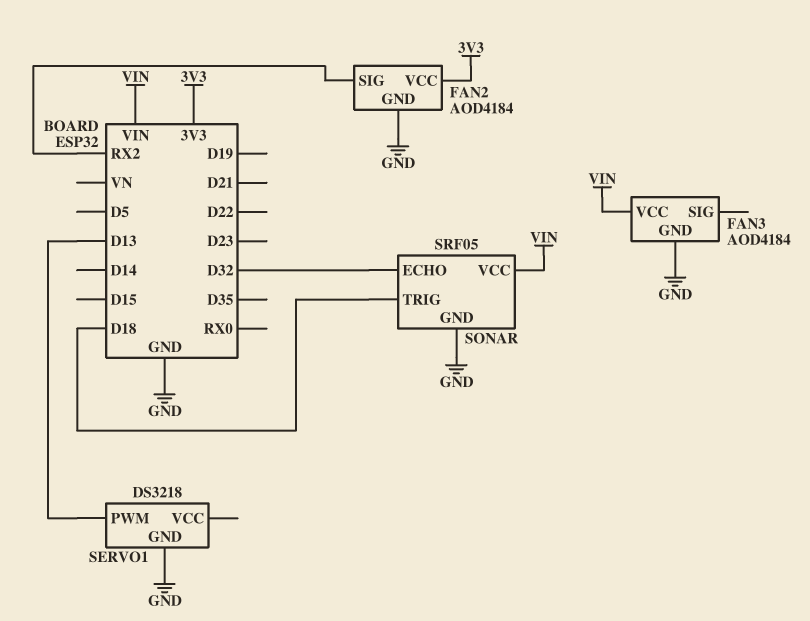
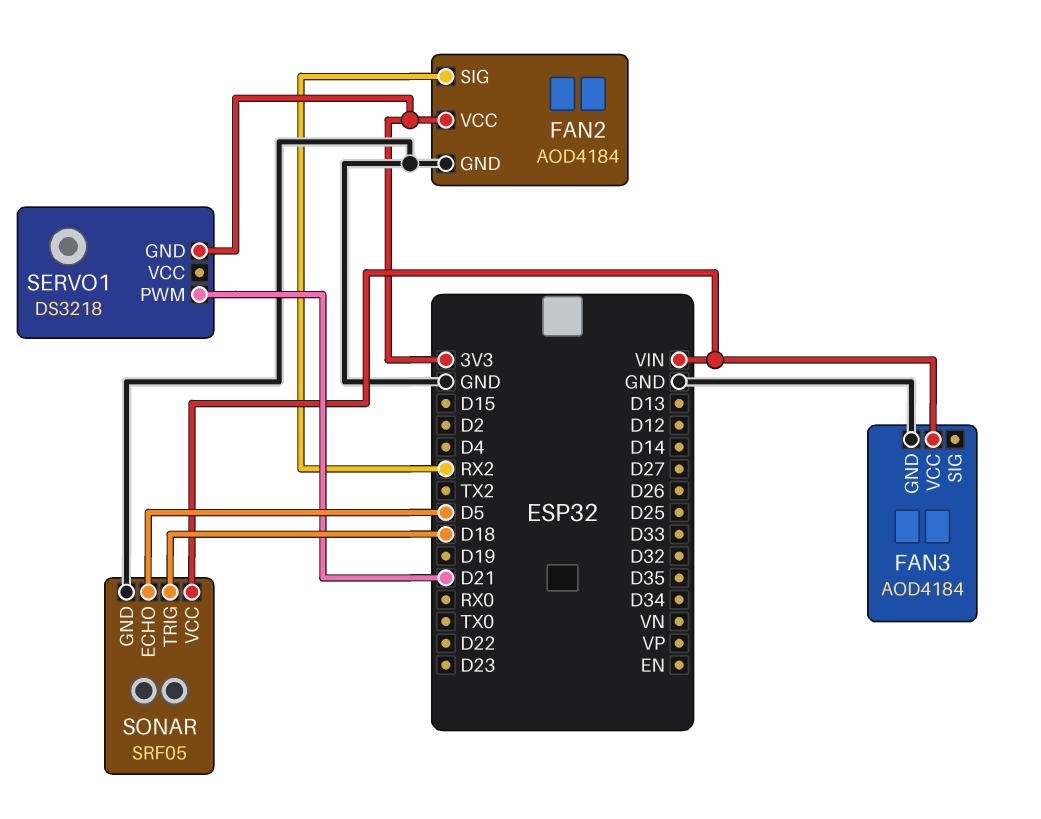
SERVO1 pin GND: GND -> 3V3
SERVO1 pin PWM: D13 -> D21
SONAR pin ECHO: D32 -> D5

